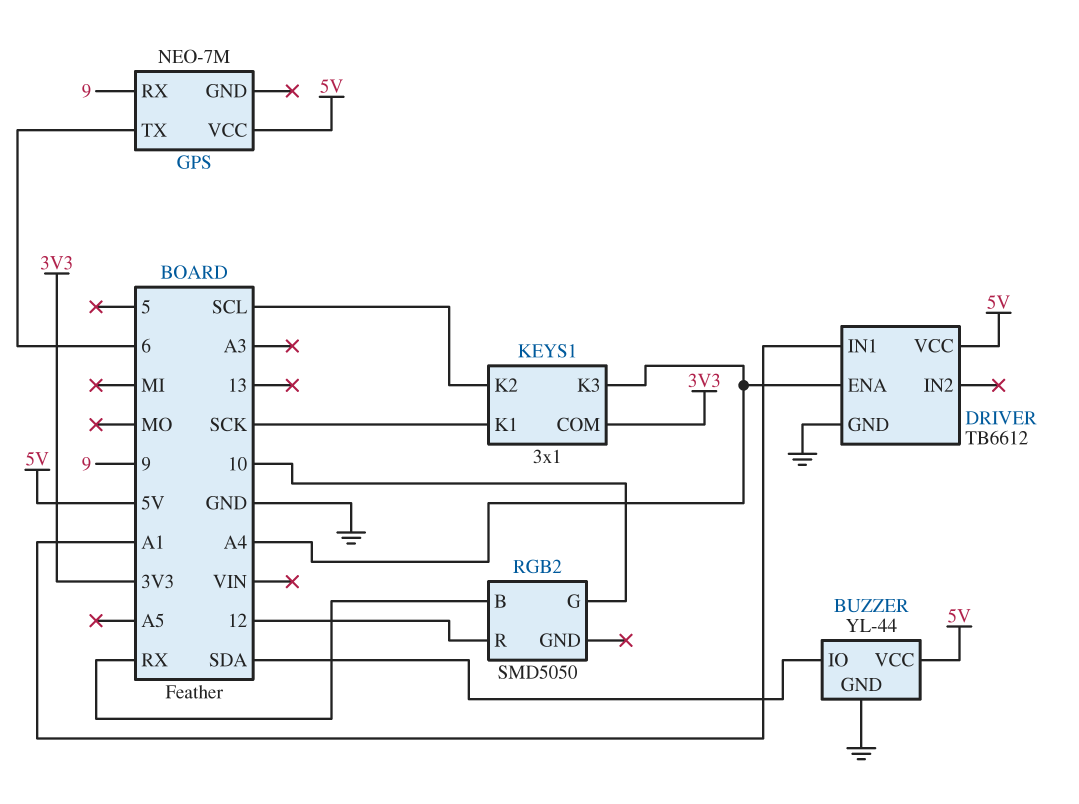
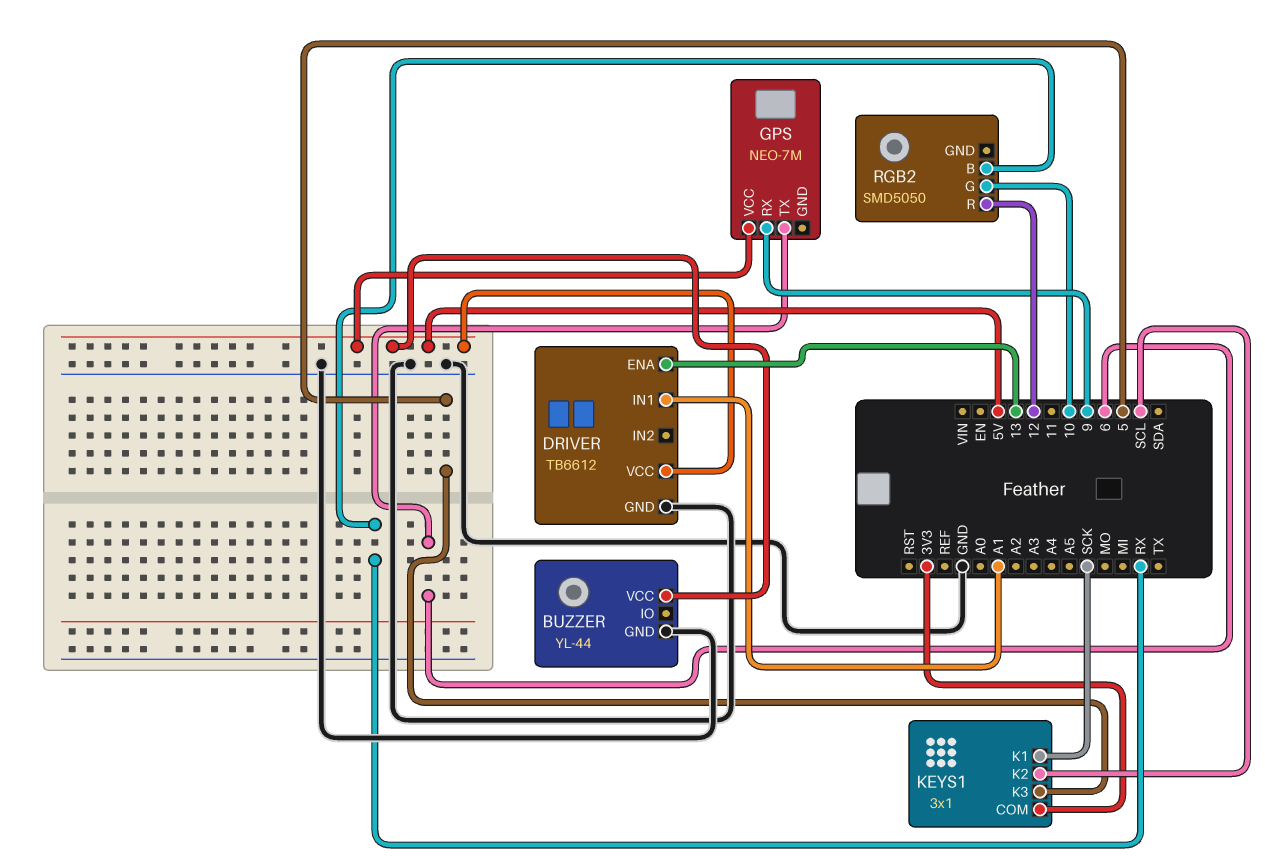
BUZZER pin IO: SDA -> none
DRIVER pin ENA: A4 -> 13
KEYS1 pin K3: A4 -> 5

